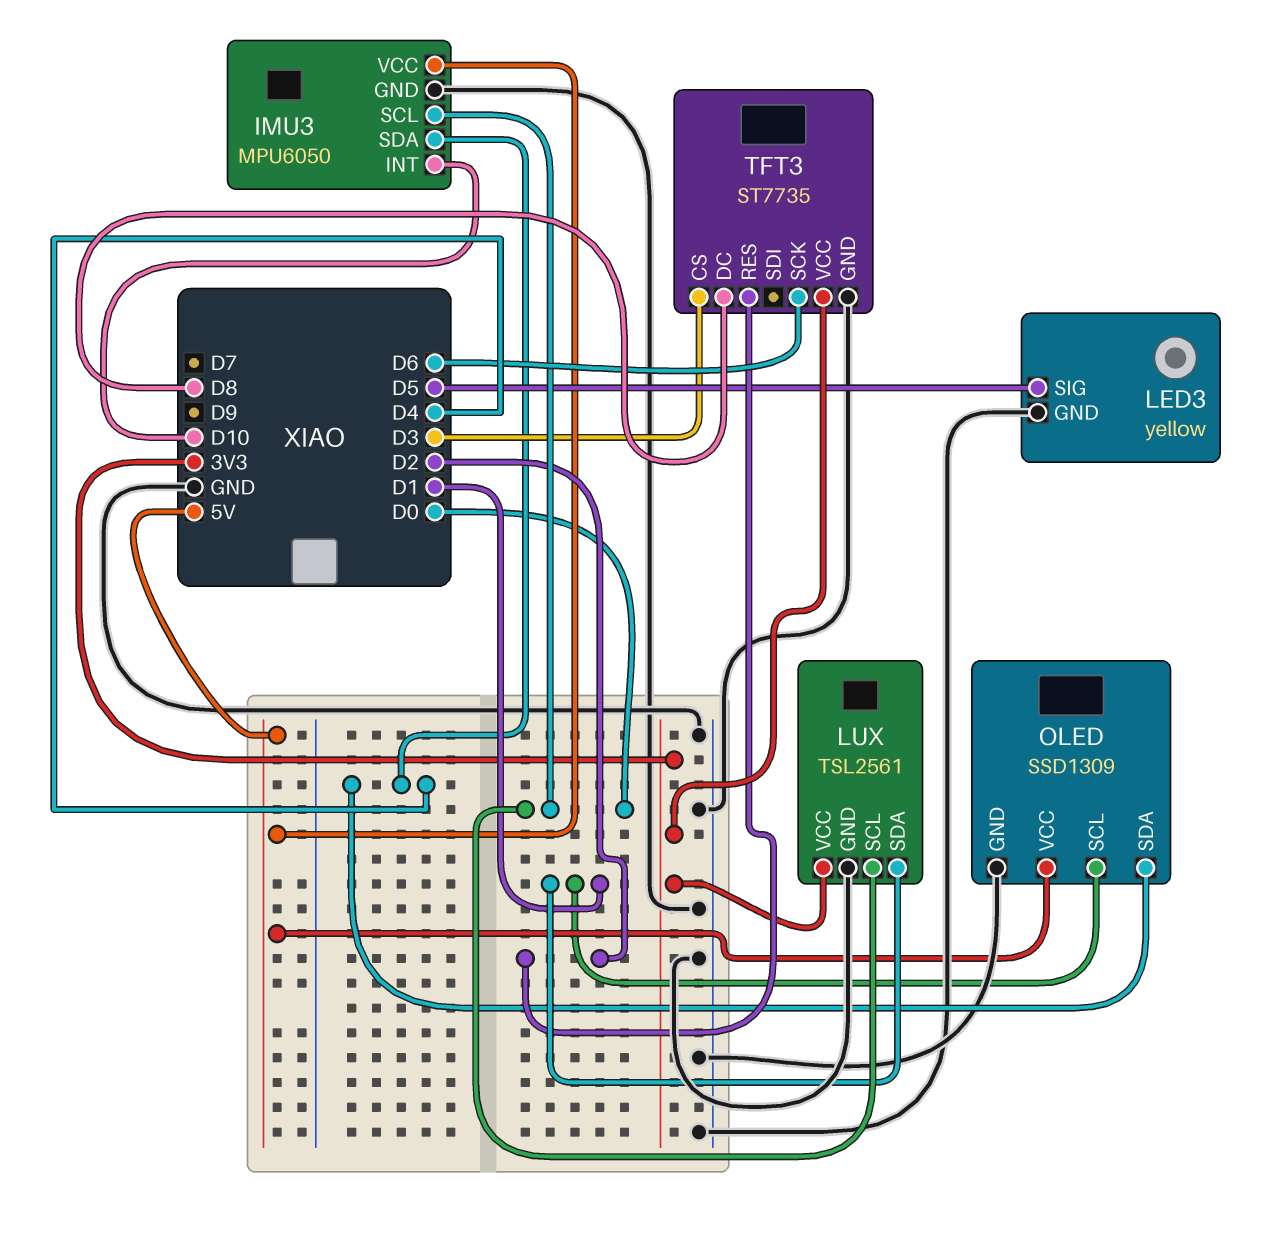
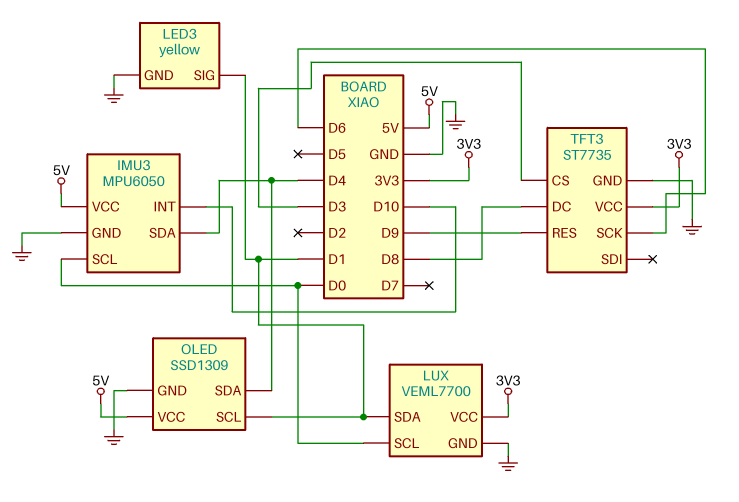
LED3 pin SIG: D5 -> D1
LUX: TSL2561 -> VEML7700
TFT3 pin RES: D2 -> D9

